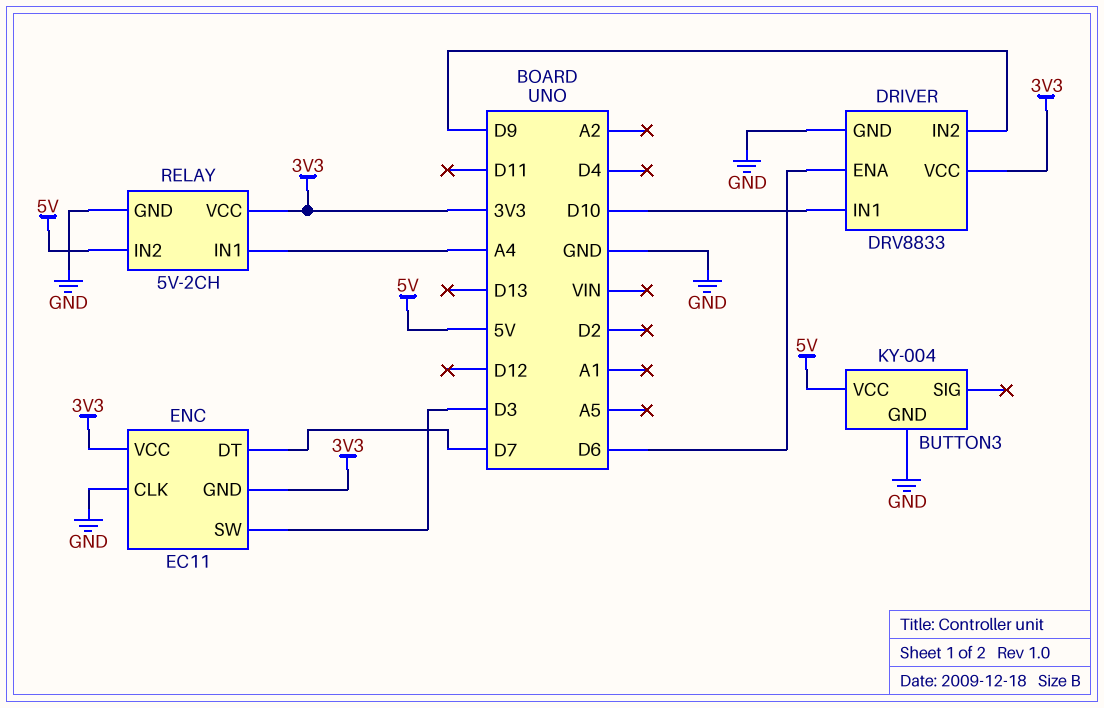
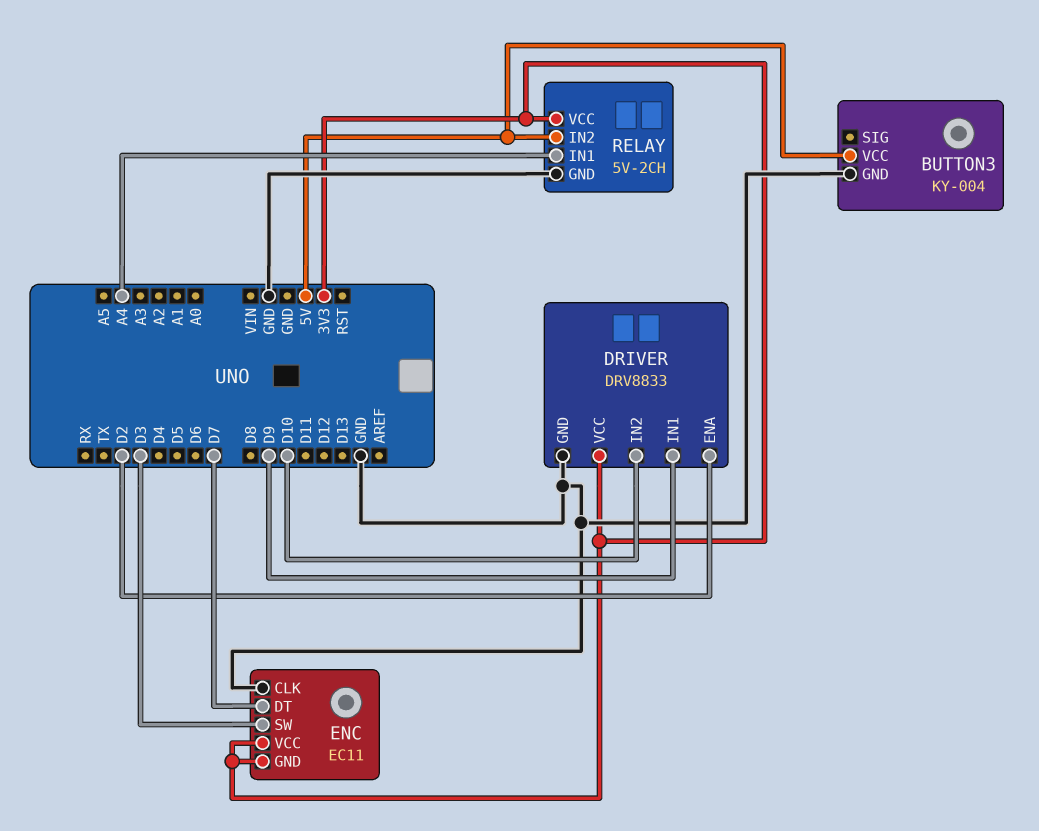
DRIVER pin ENA: D6 -> D2
DRIVER pin IN1: D10 -> D9
DRIVER pin IN2: D9 -> D10

